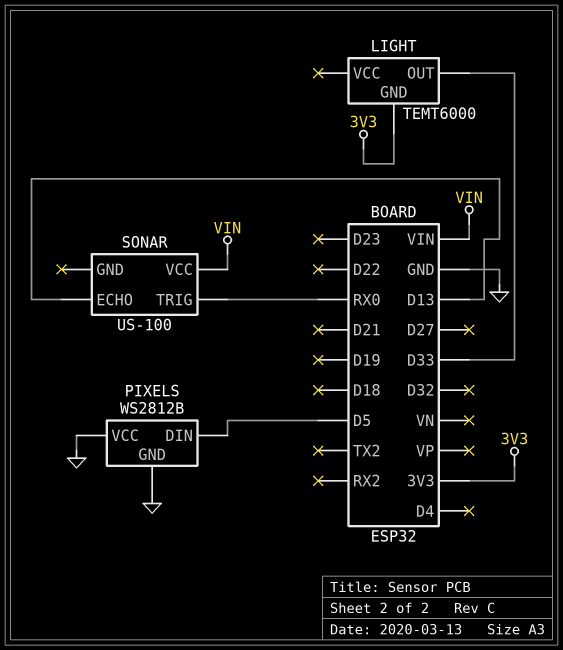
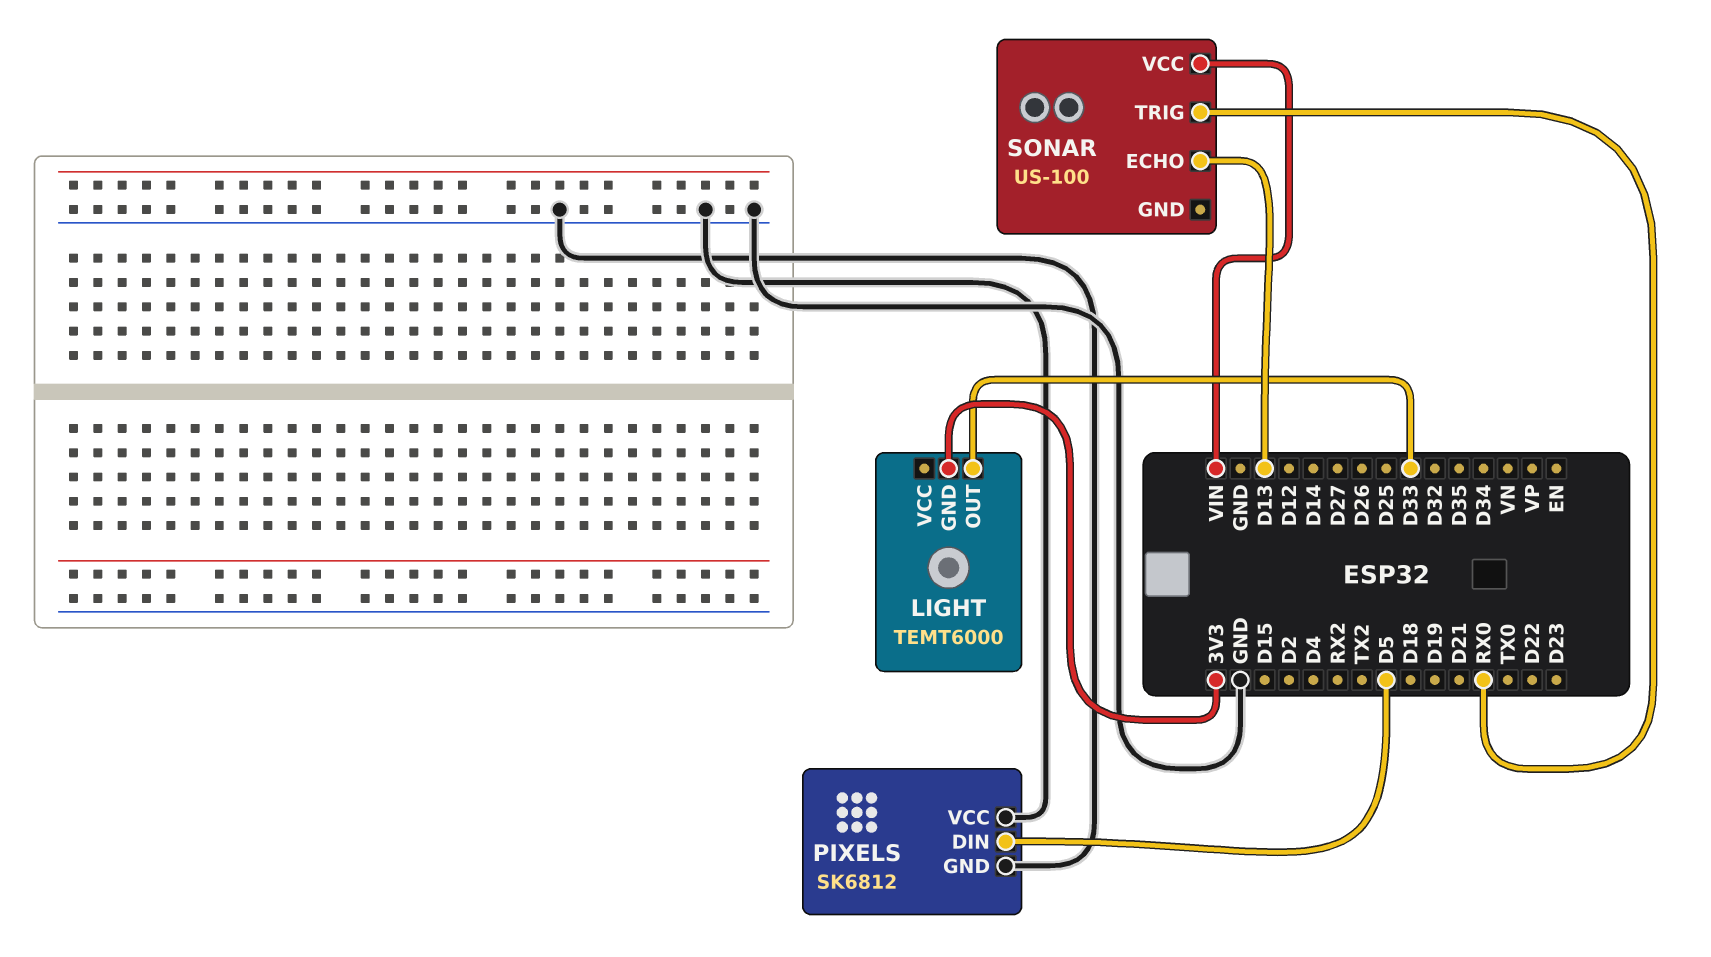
PIXELS: WS2812B -> SK6812

